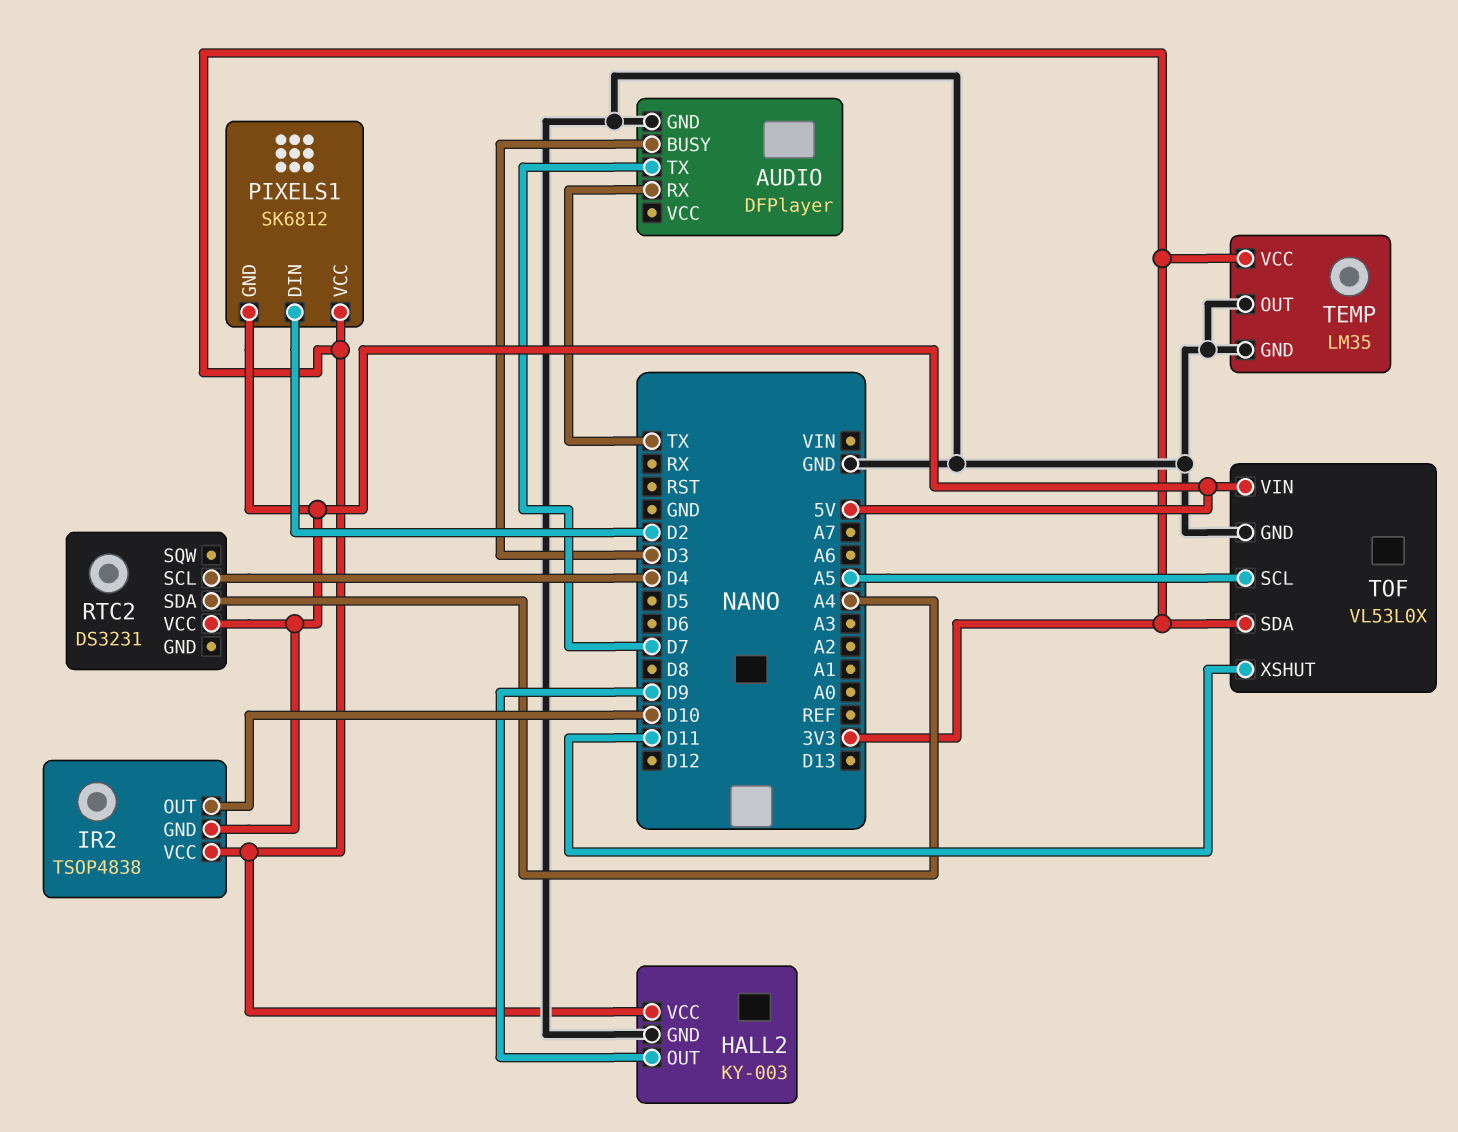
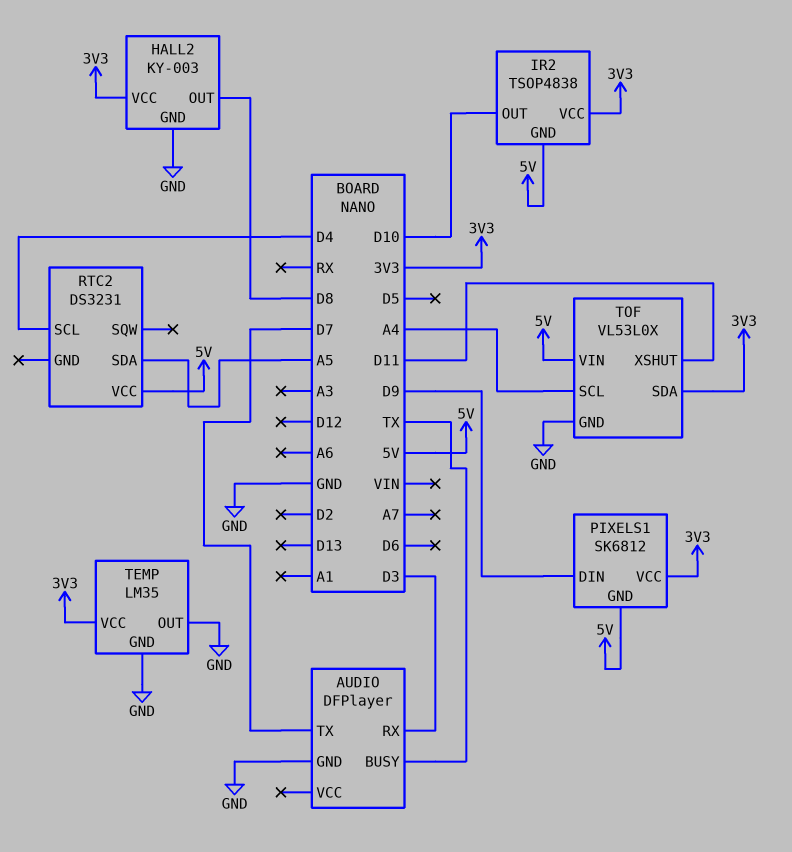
AUDIO pin BUSY: D3 -> TX
AUDIO pin RX: TX -> D3
HALL2 pin OUT: D9 -> D8
PIXELS1 pin DIN: D2 -> D9
RTC2 pin SDA: A4 -> A5
TOF pin SCL: A5 -> A4

